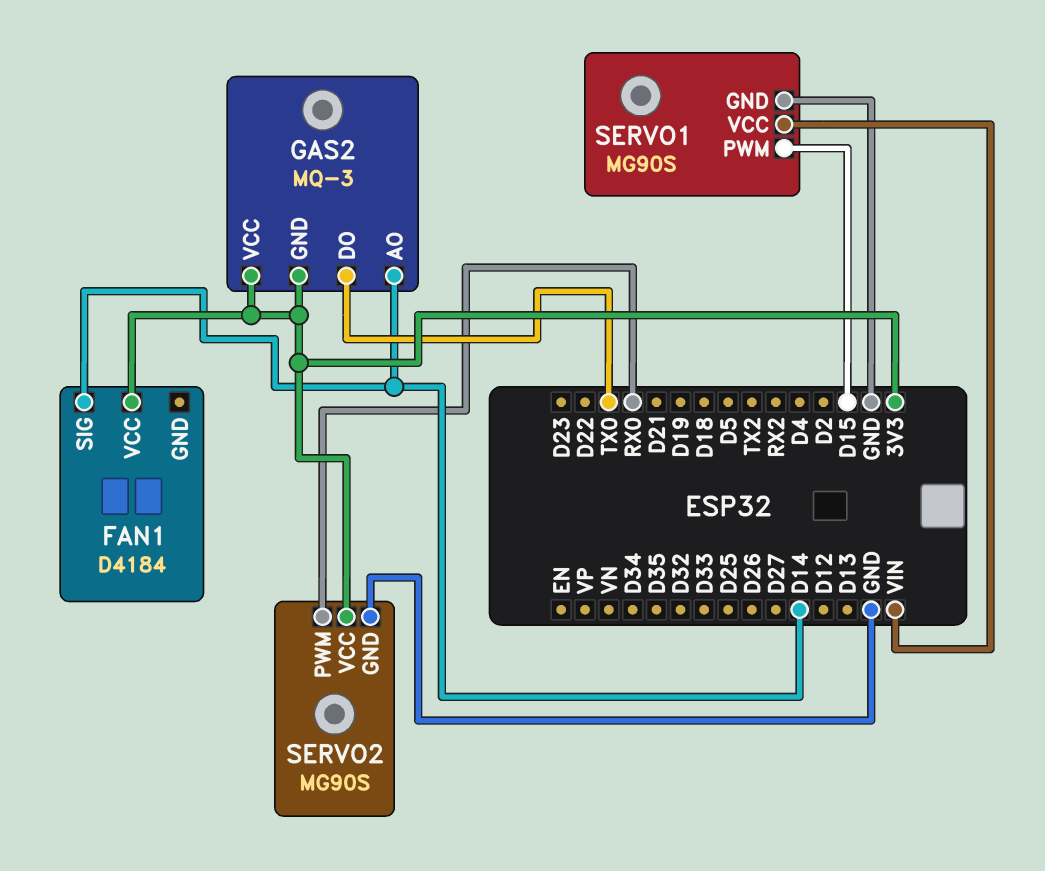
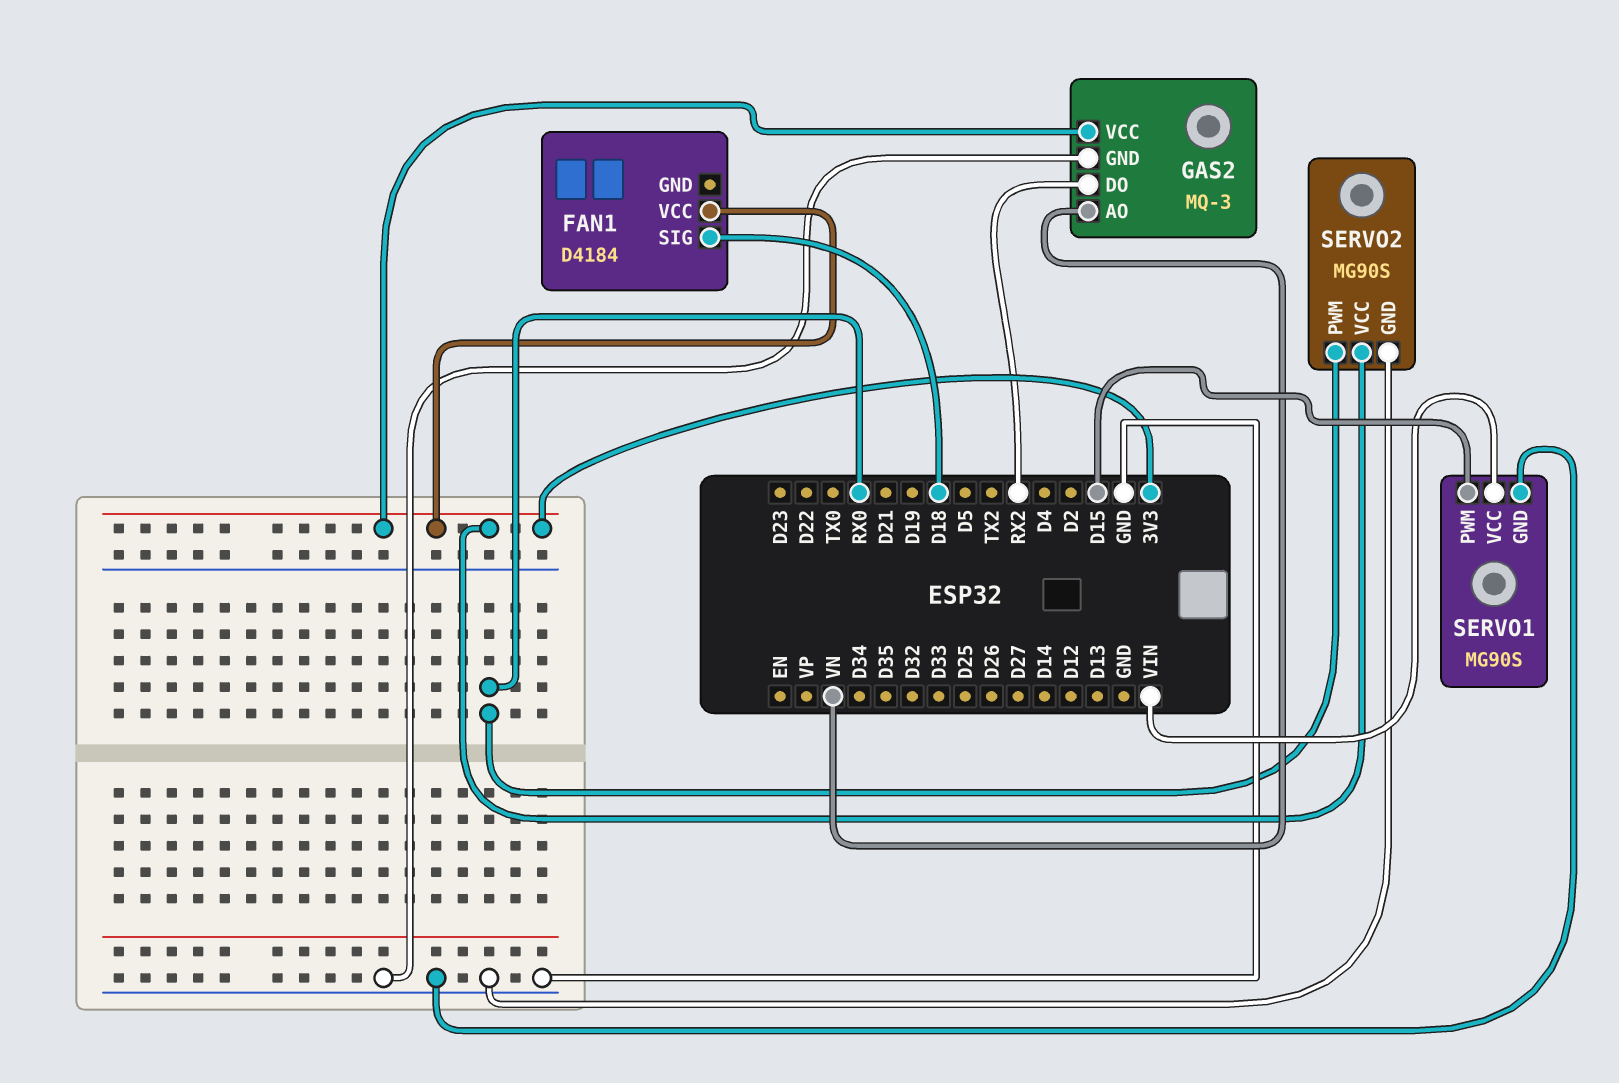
FAN1 pin SIG: D14 -> D18
GAS2 pin AO: D14 -> VN
GAS2 pin DO: TX0 -> RX2
GAS2 pin GND: 3V3 -> GND

